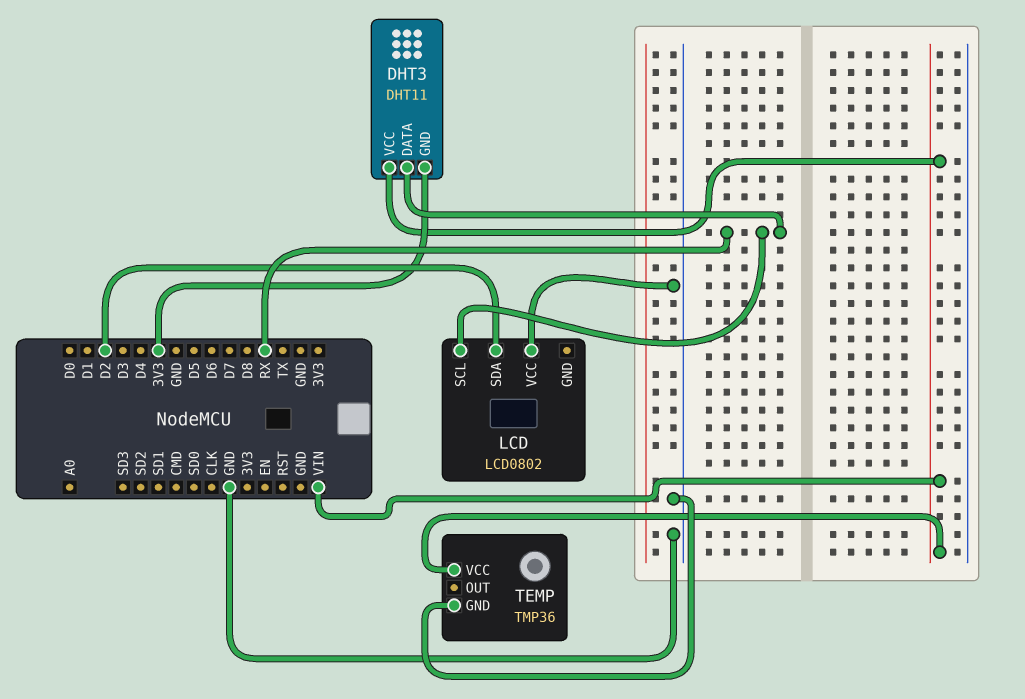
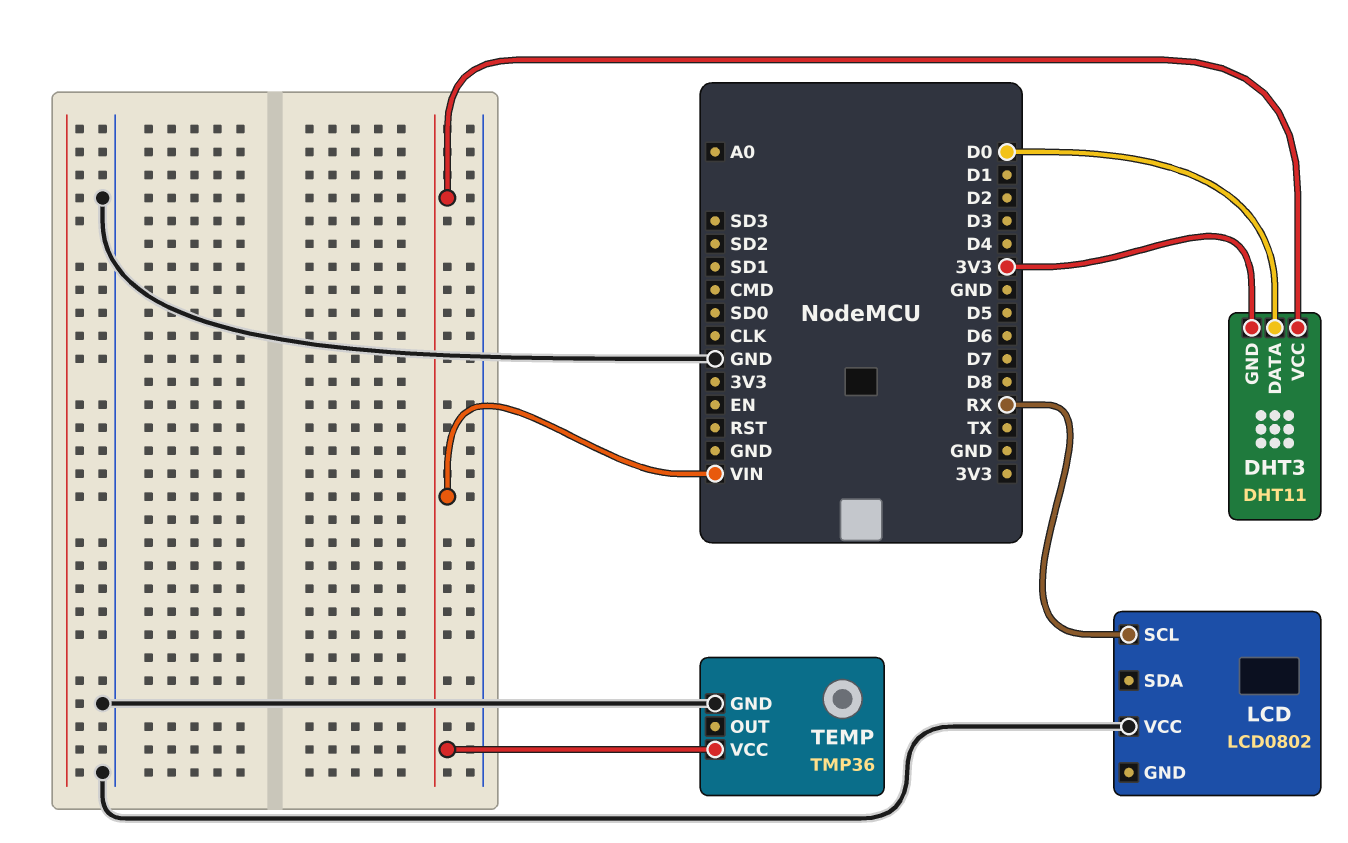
DHT3 pin DATA: RX -> D0
LCD pin SDA: D2 -> none

